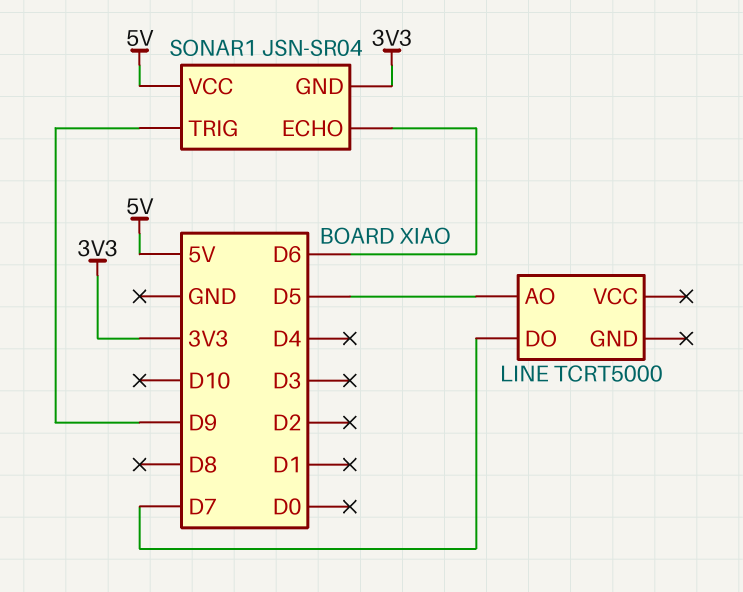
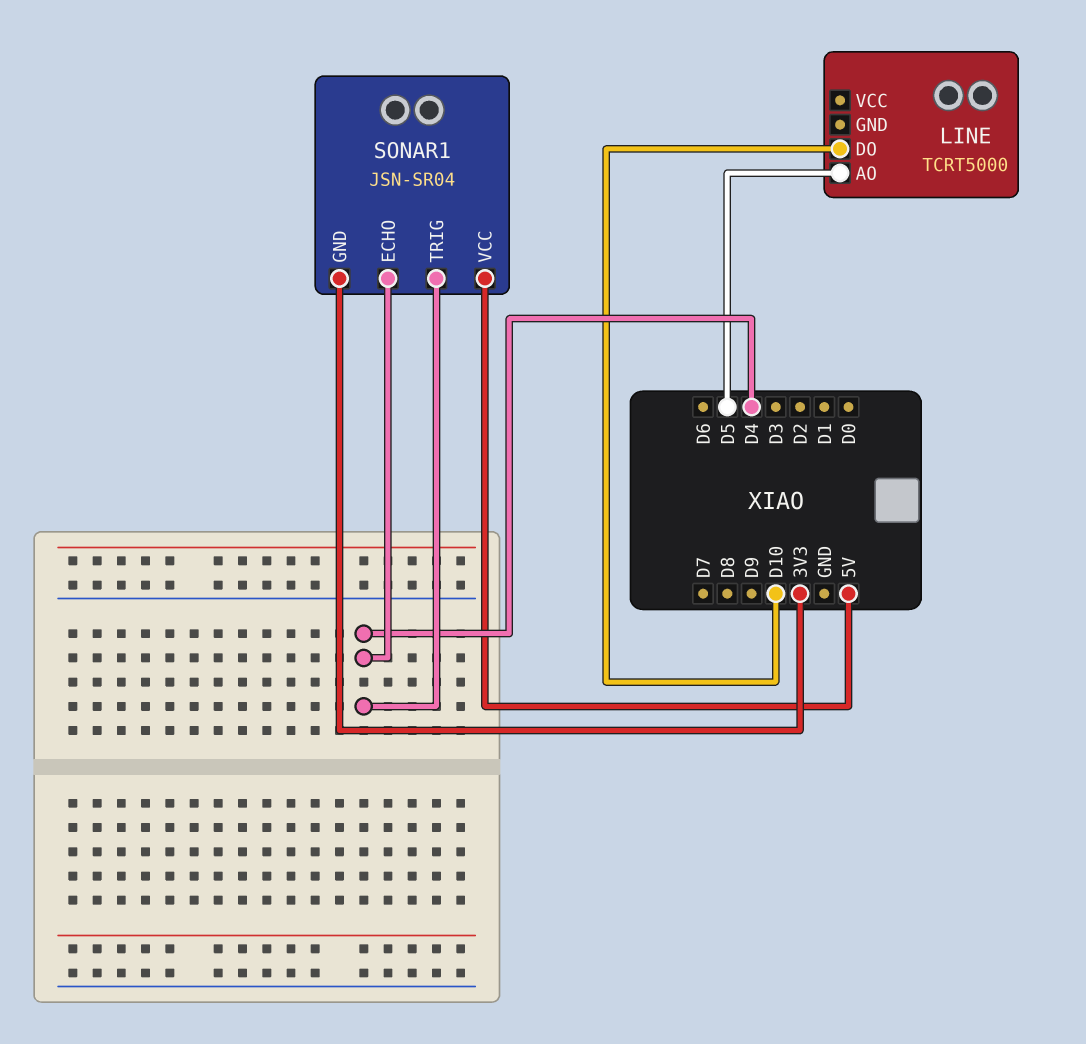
LINE pin DO: D7 -> D10
SONAR1 pin ECHO: D6 -> D4
SONAR1 pin TRIG: D9 -> D4

